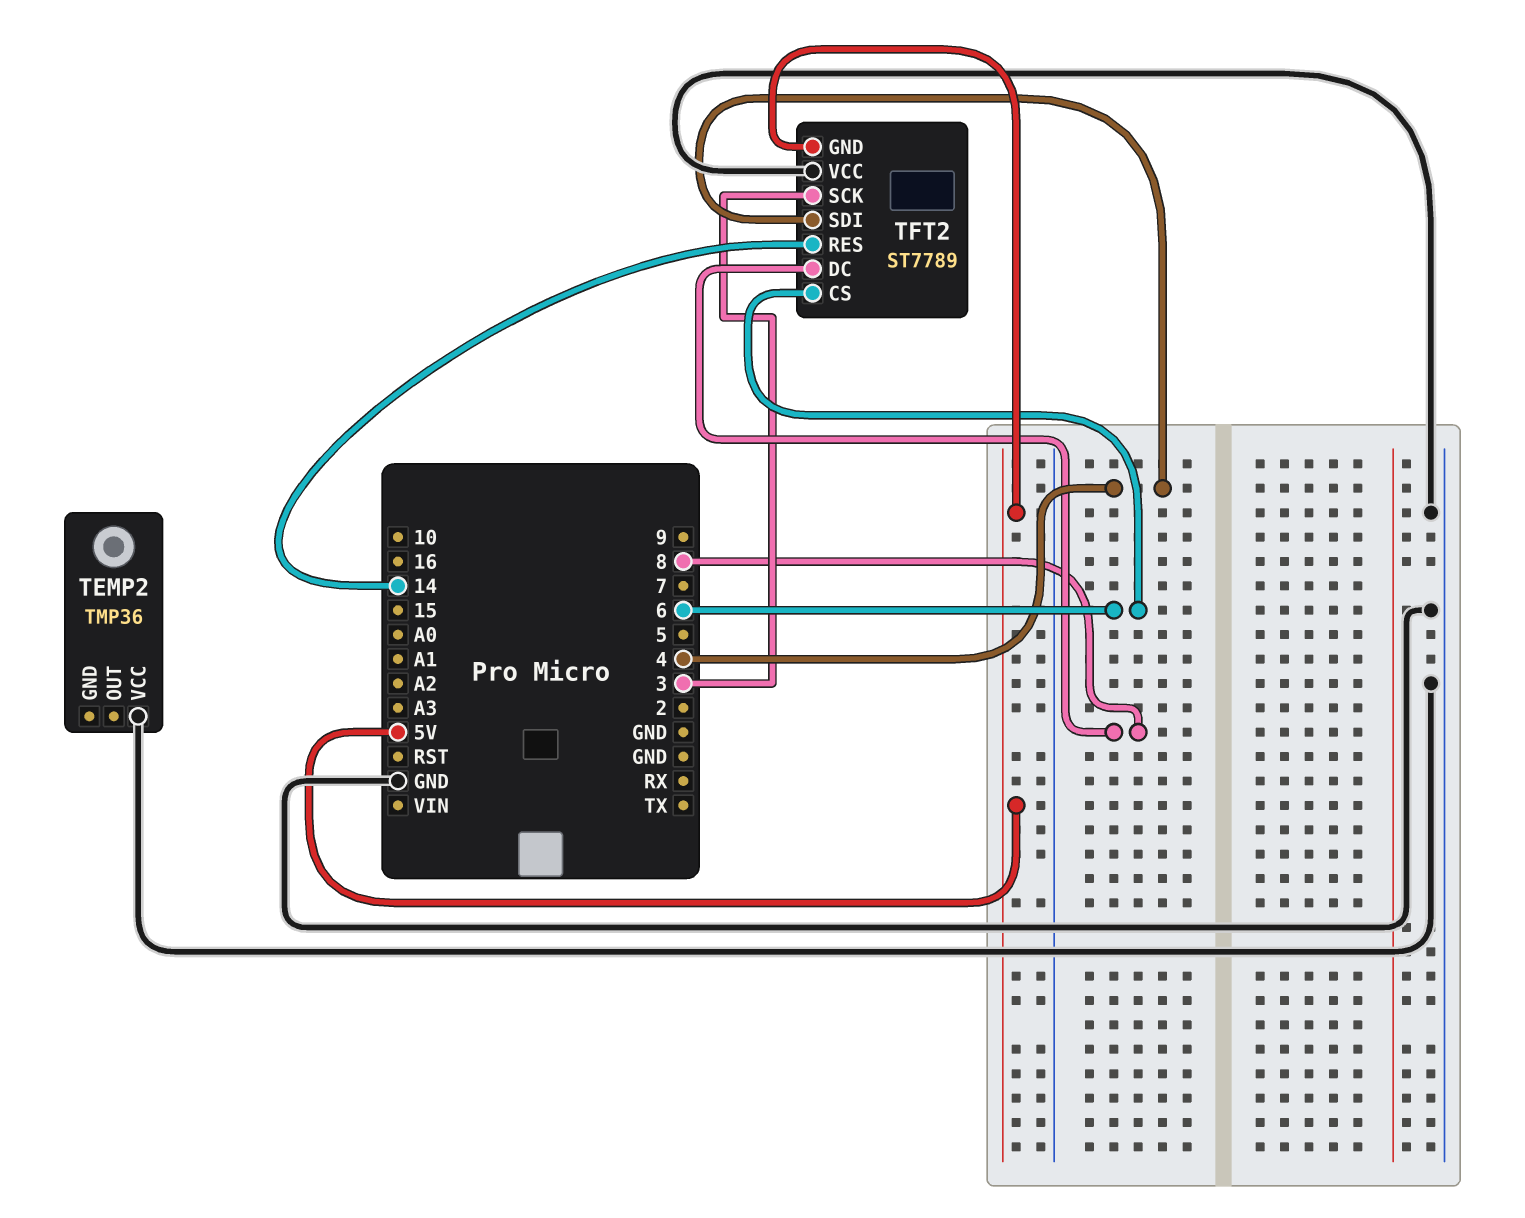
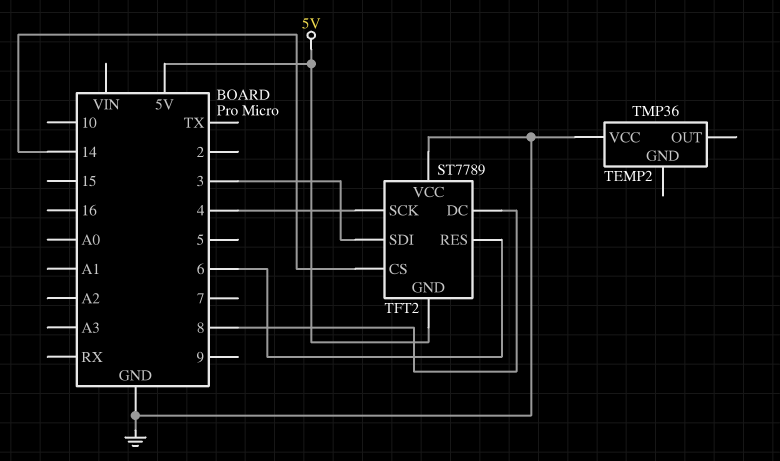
TFT2 pin CS: 6 -> 14
TFT2 pin RES: 14 -> 6
TFT2 pin SCK: 3 -> 4
TFT2 pin SDI: 4 -> 3

